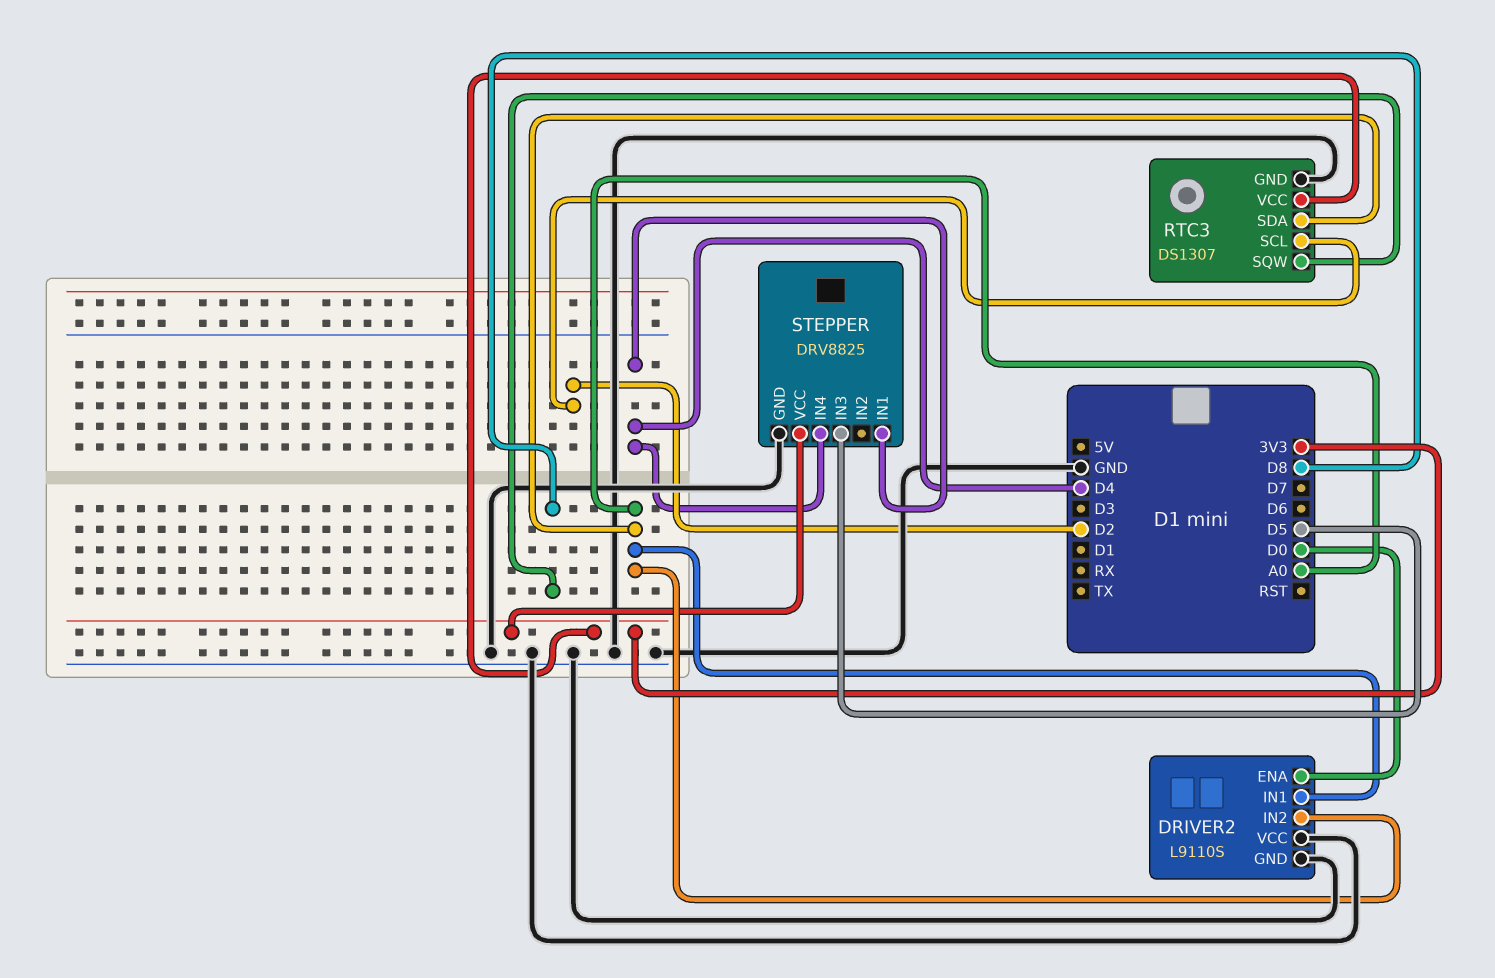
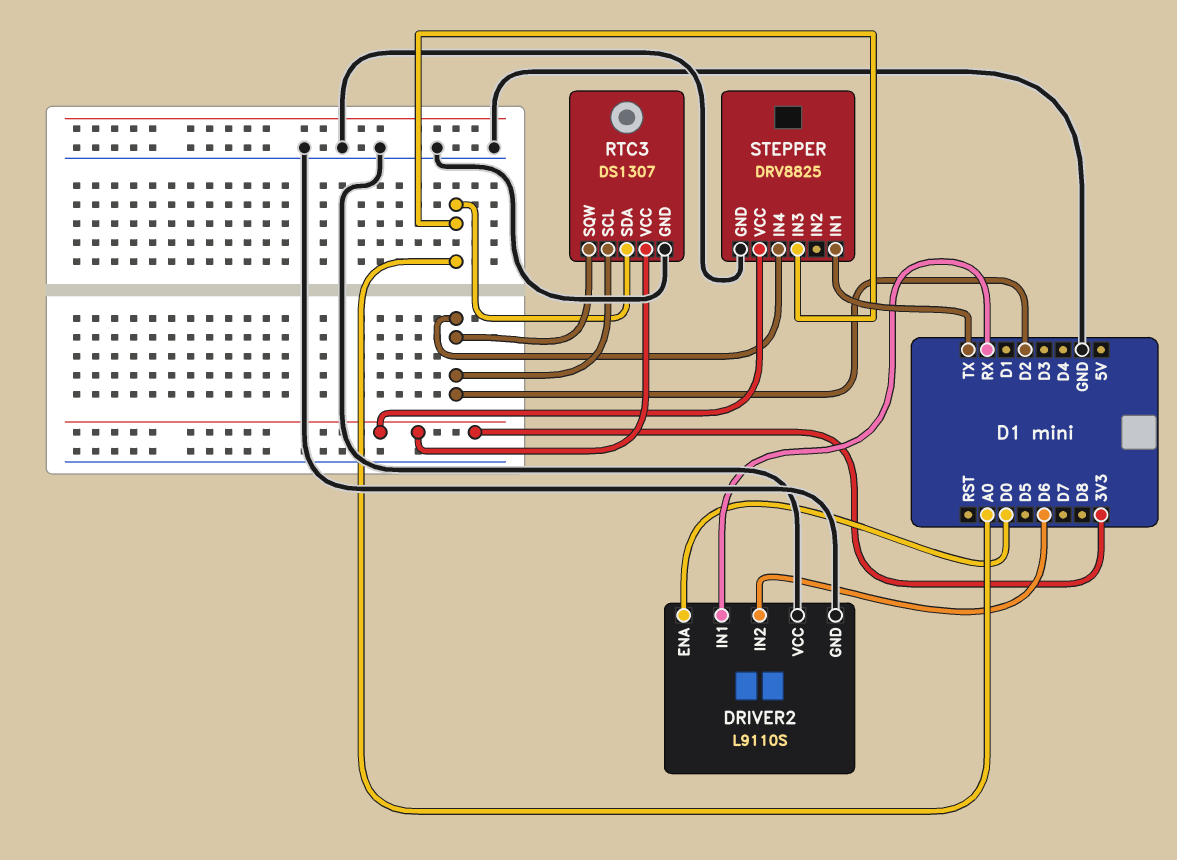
DRIVER2 pin IN1: A0 -> RX
DRIVER2 pin IN2: A0 -> D6
RTC3 pin SQW: D8 -> D2
STEPPER pin IN1: D4 -> TX
STEPPER pin IN3: D5 -> A0
STEPPER pin IN4: D4 -> D2

